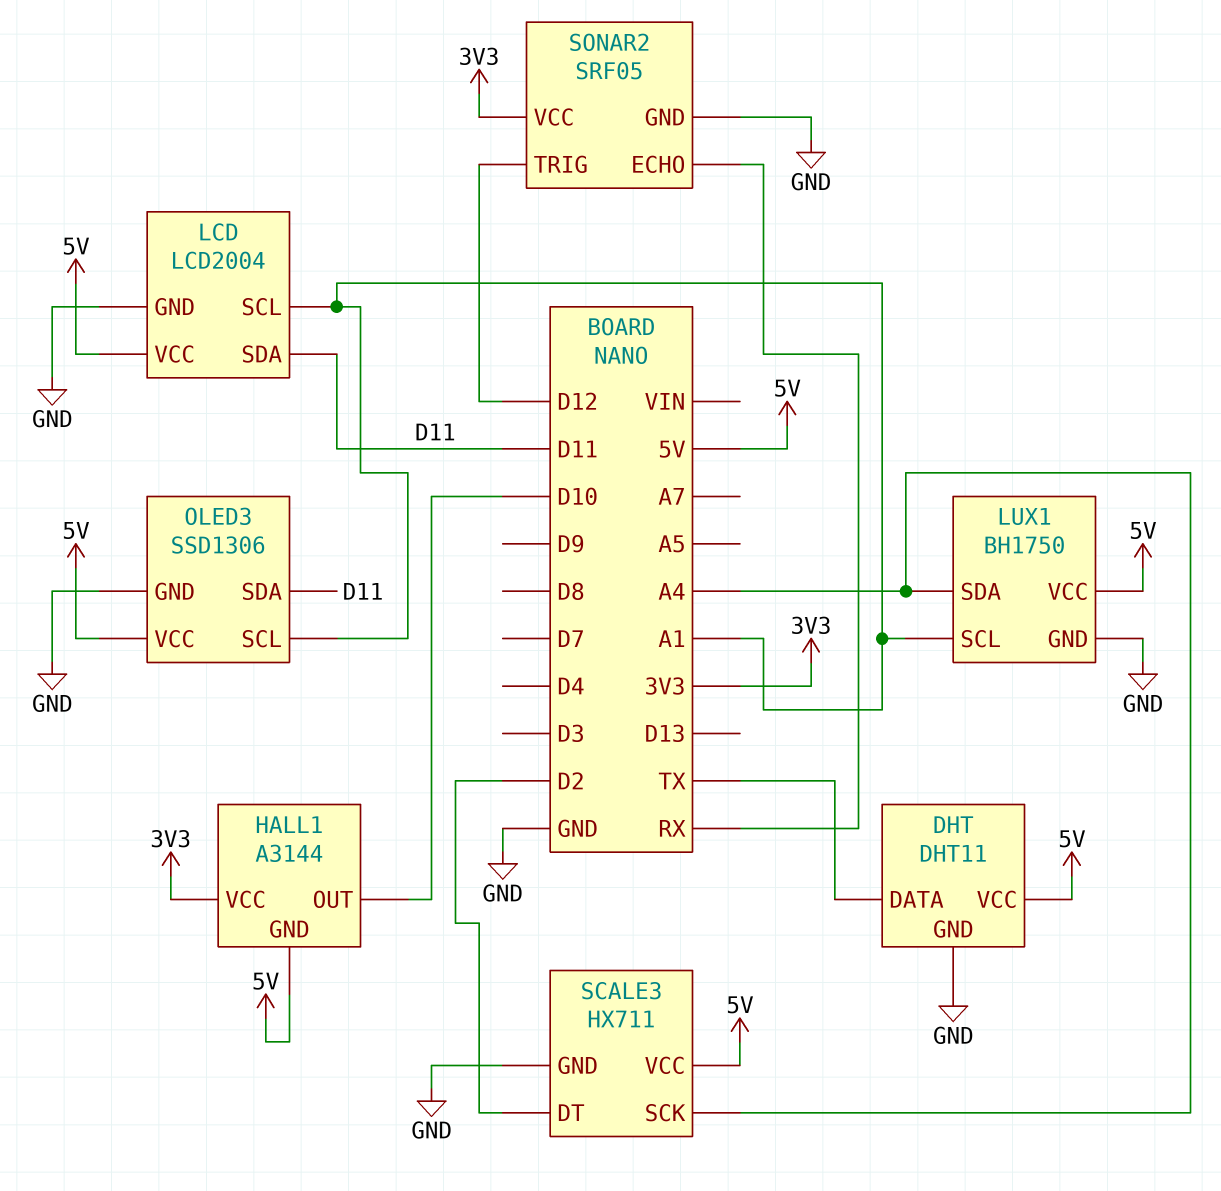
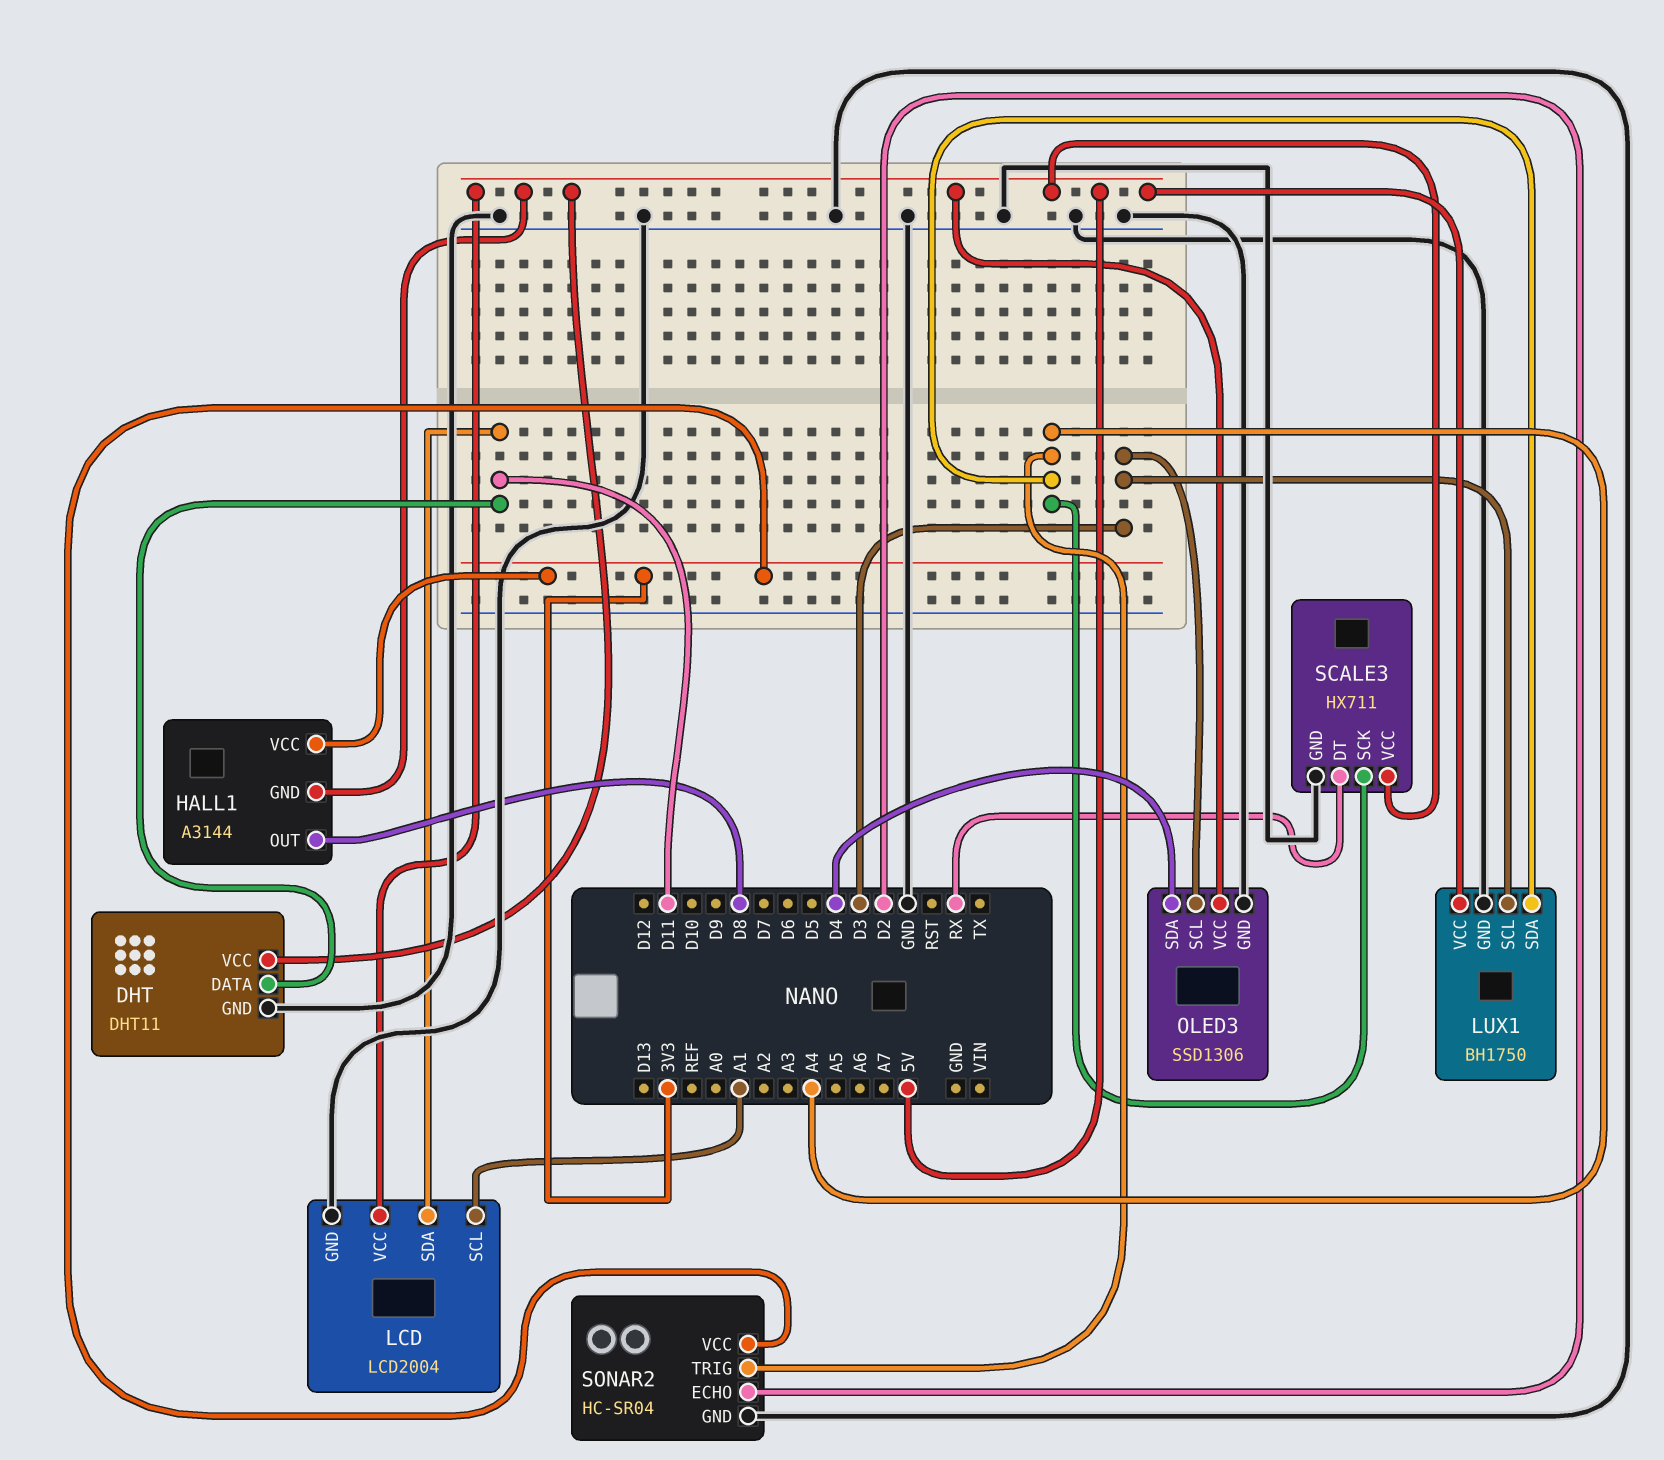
DHT pin DATA: TX -> D11
HALL1 pin OUT: D10 -> D8
LUX1 pin SCL: A1 -> D3
OLED3 pin SCL: A1 -> D3
OLED3 pin SDA: D11 -> D4
SCALE3 pin DT: D2 -> RX
SONAR2: SRF05 -> HC-SR04
SONAR2 pin ECHO: RX -> D2
SONAR2 pin TRIG: D12 -> A4

